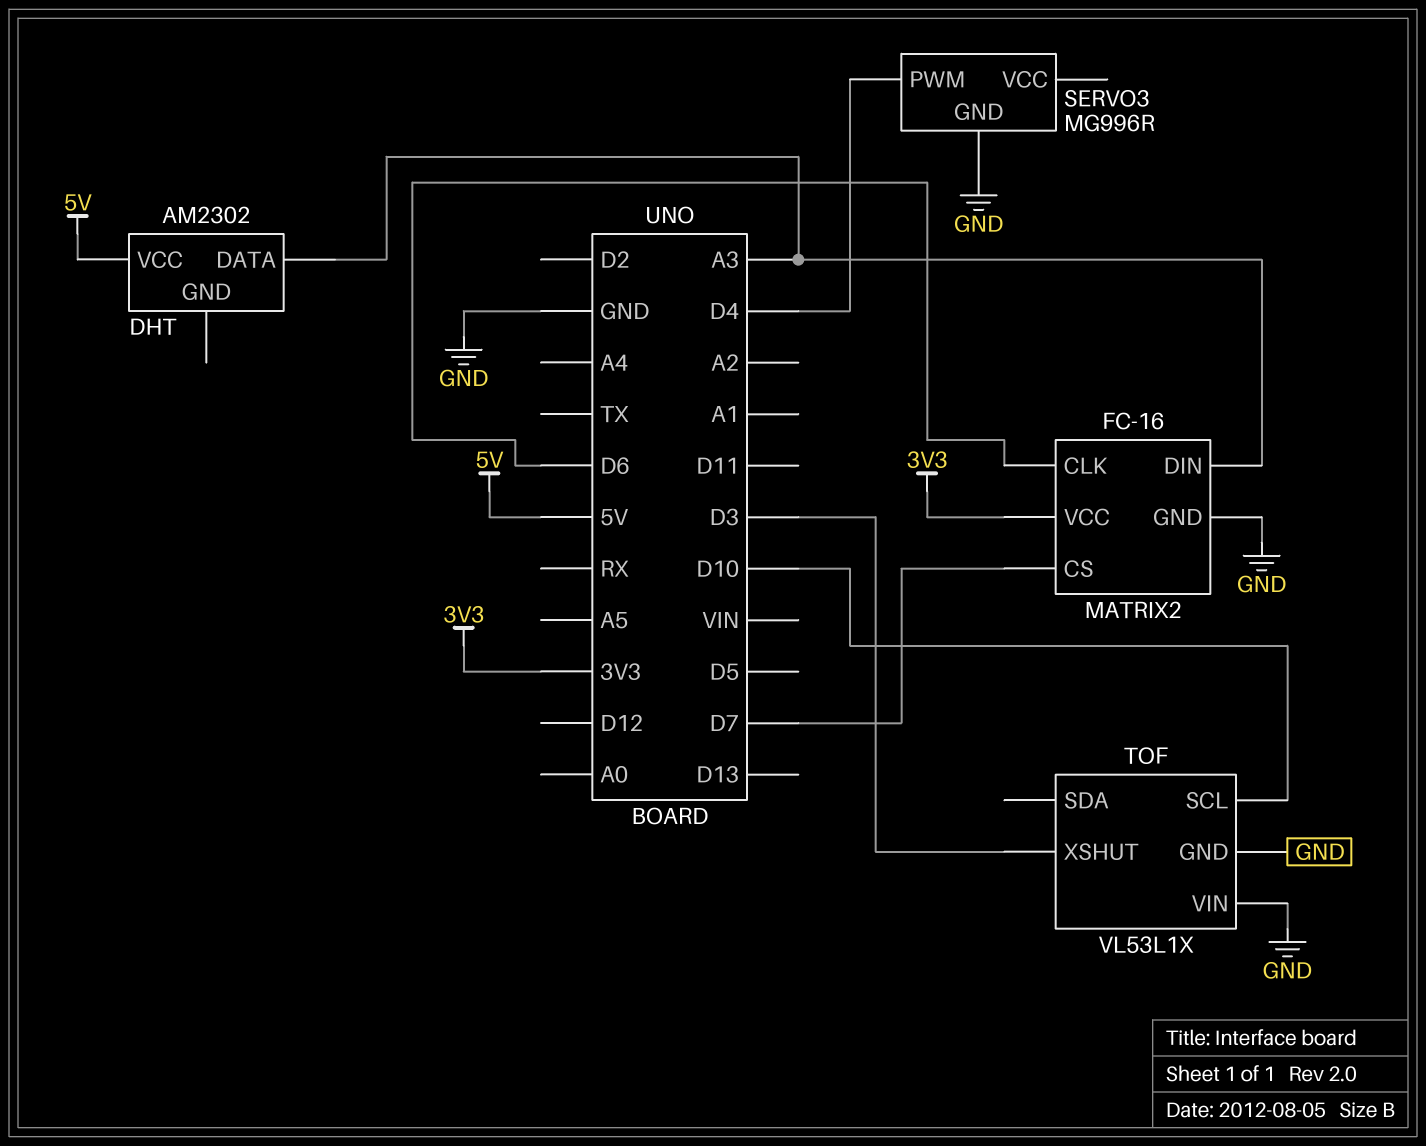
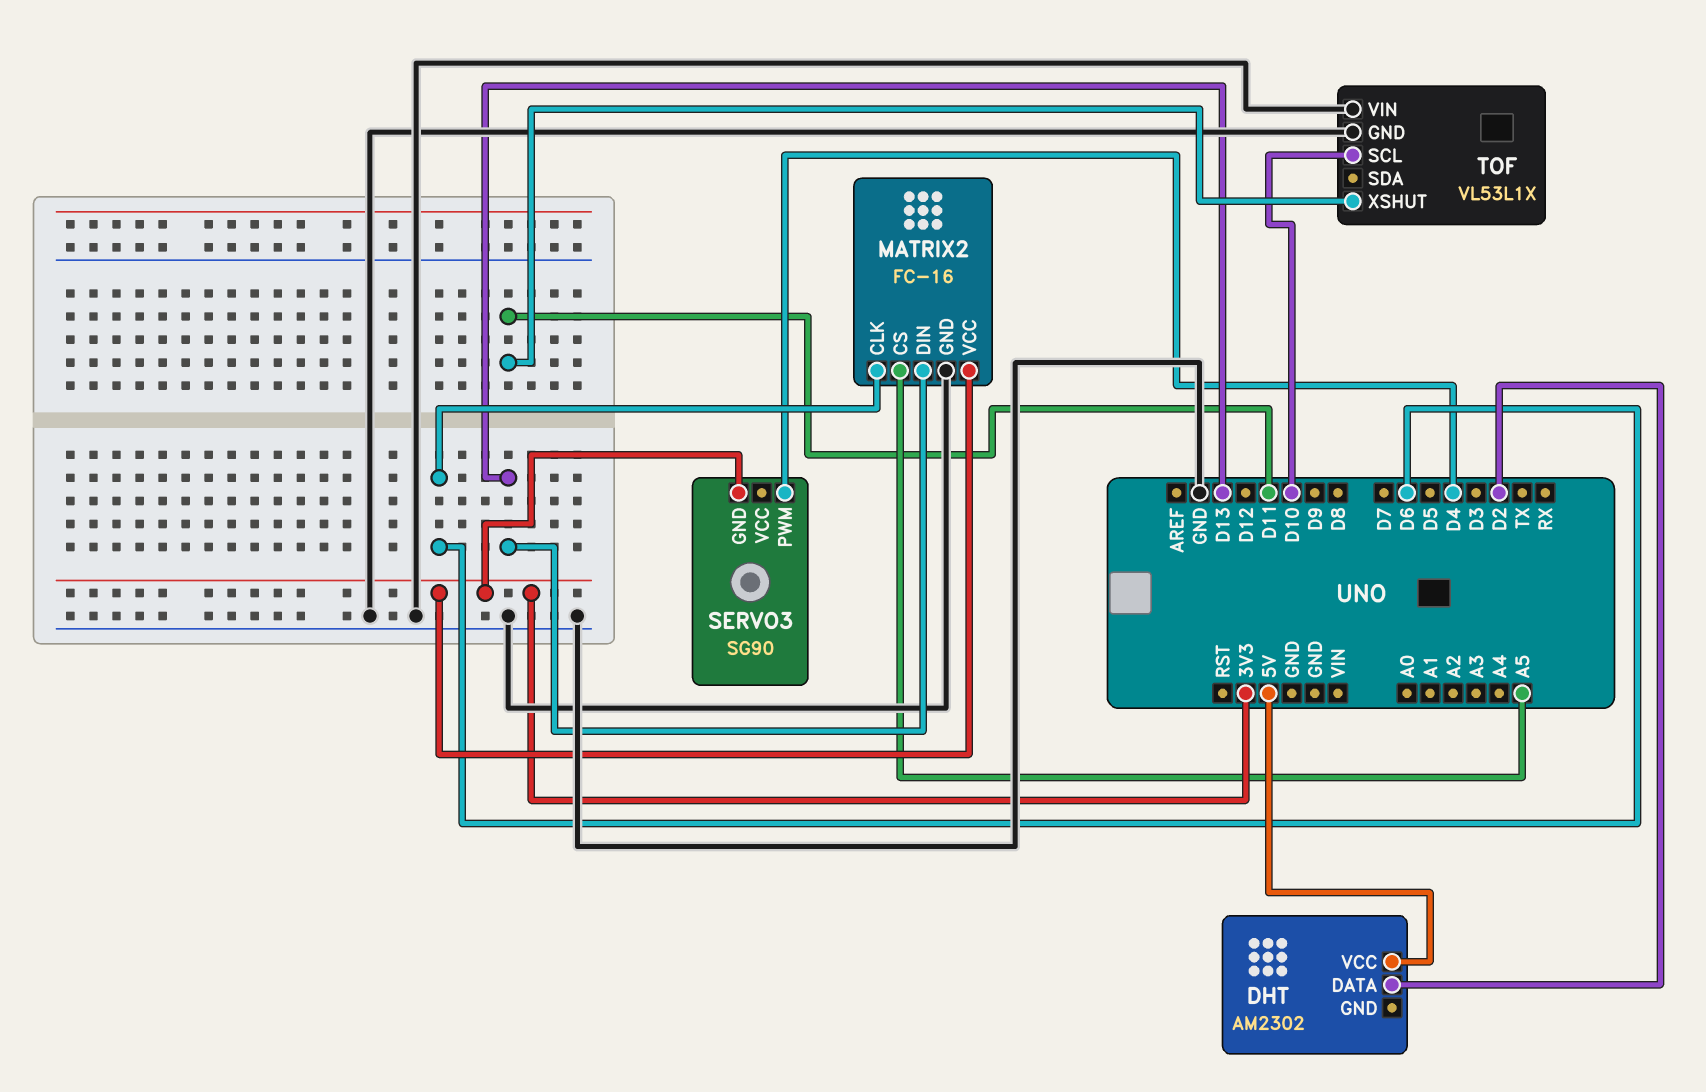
DHT pin DATA: A3 -> D2
MATRIX2 pin CS: D7 -> A5
MATRIX2 pin DIN: A3 -> D13
SERVO3: MG996R -> SG90
SERVO3 pin GND: GND -> 3V3
TOF pin XSHUT: D3 -> D11

